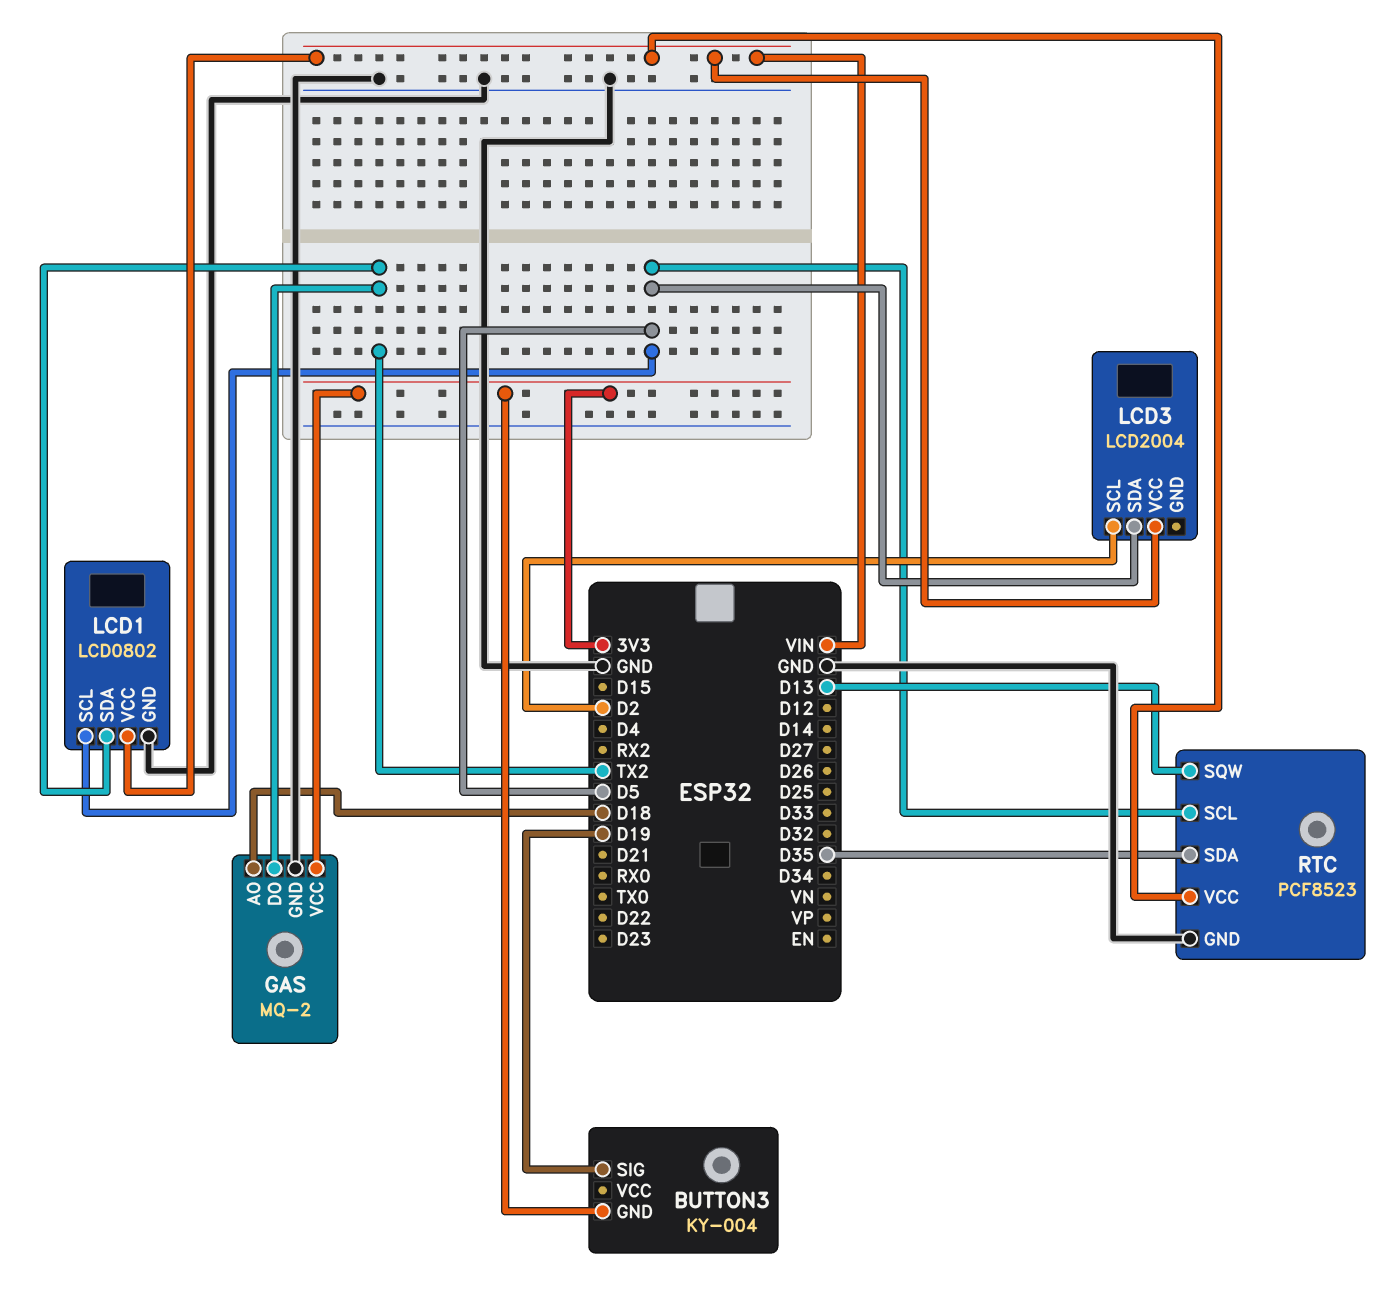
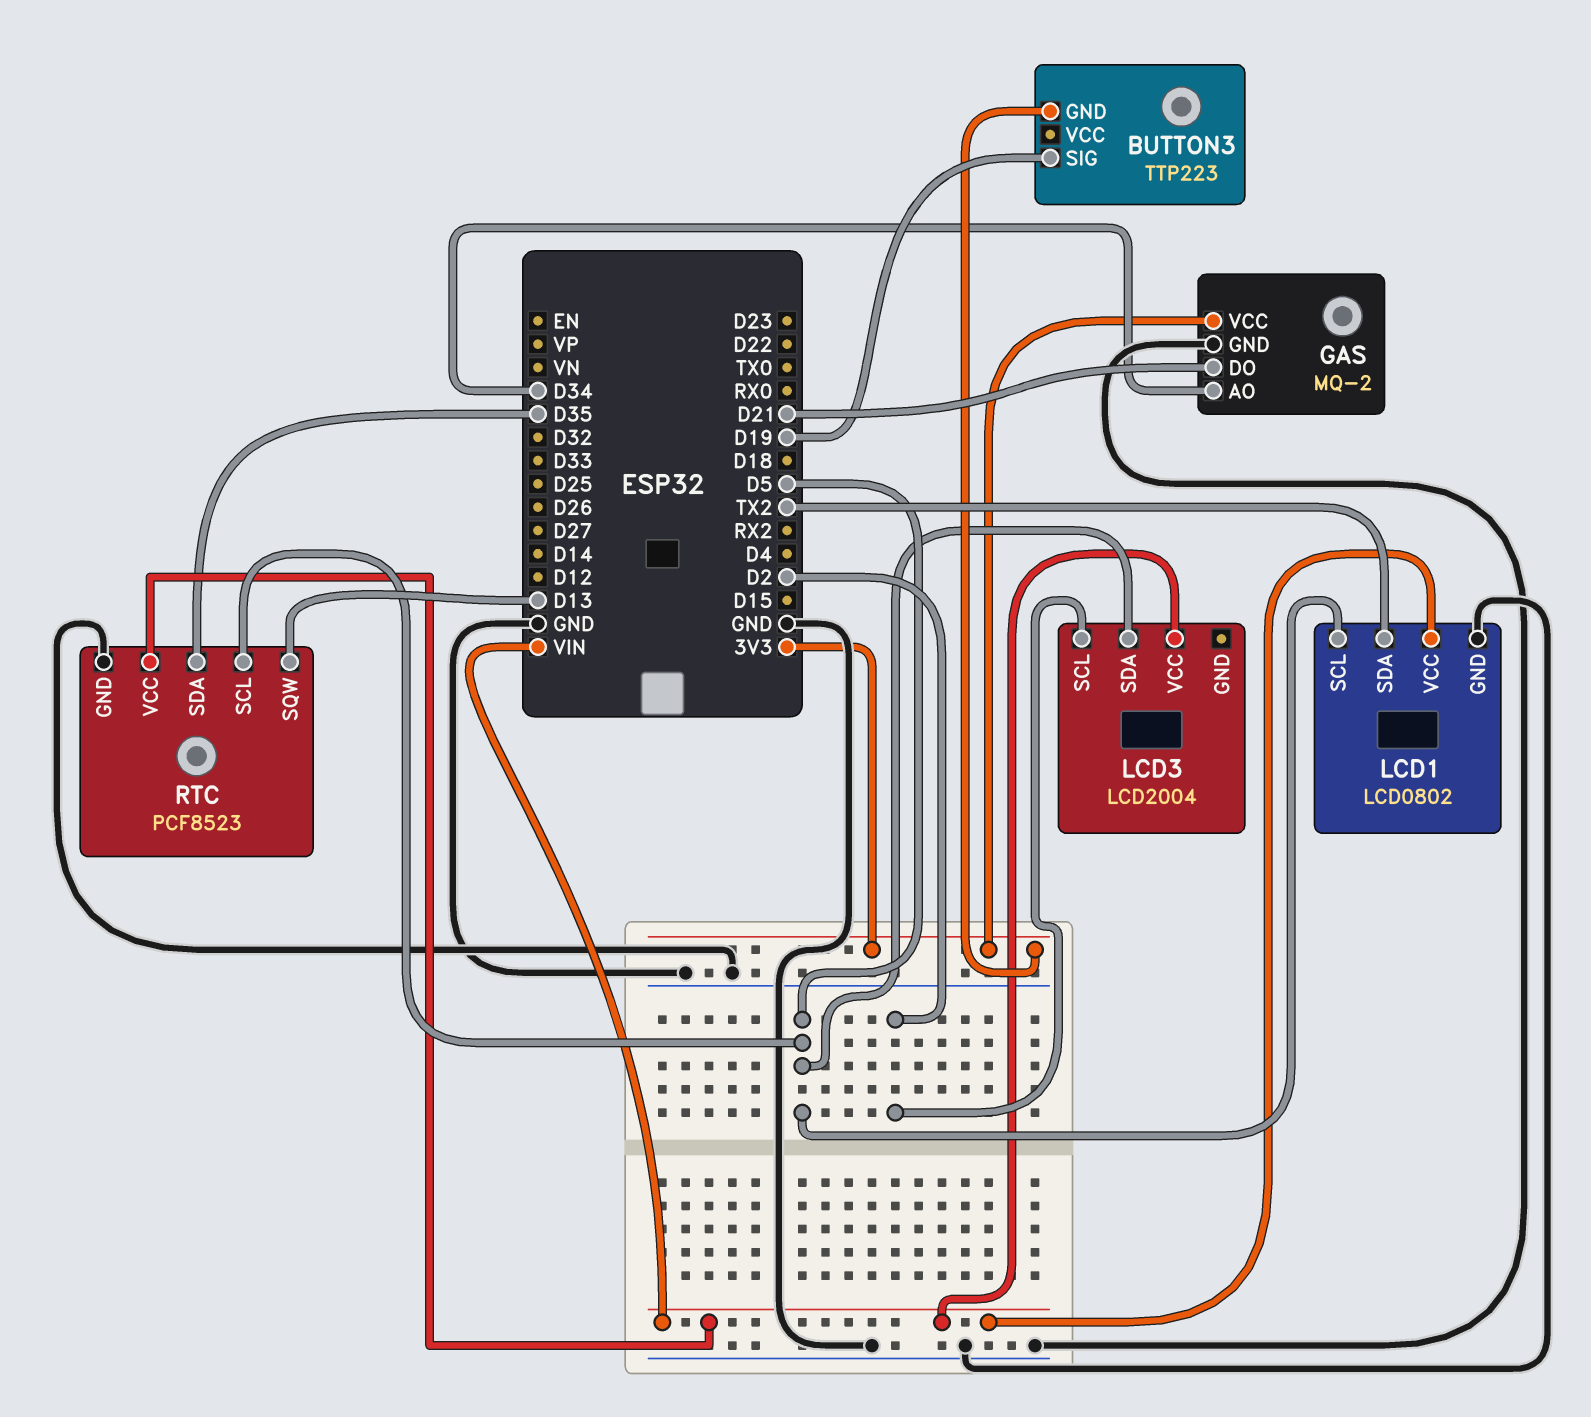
BUTTON3: KY-004 -> TTP223
GAS pin AO: D18 -> D34
GAS pin DO: TX2 -> D21

